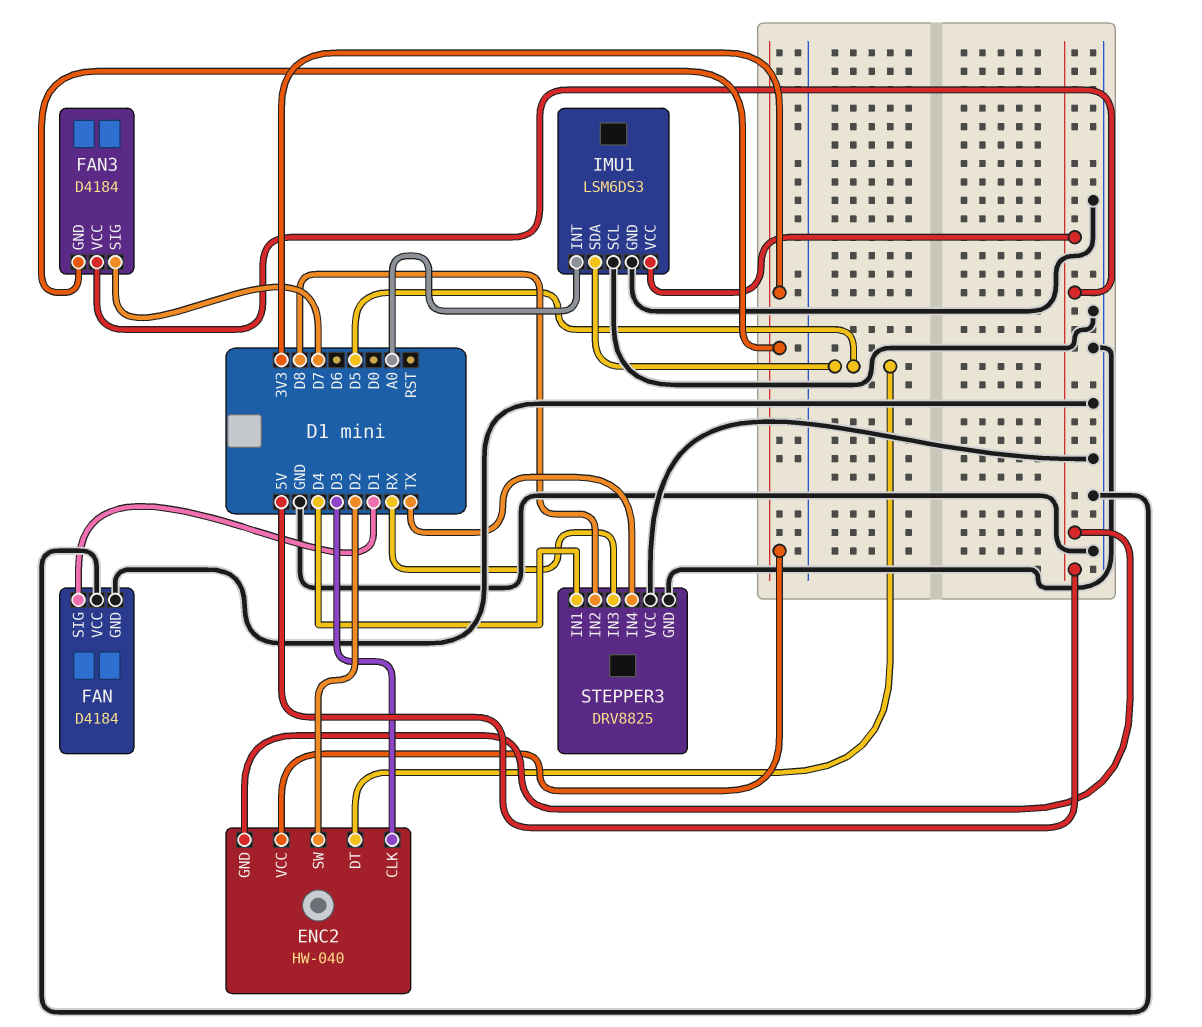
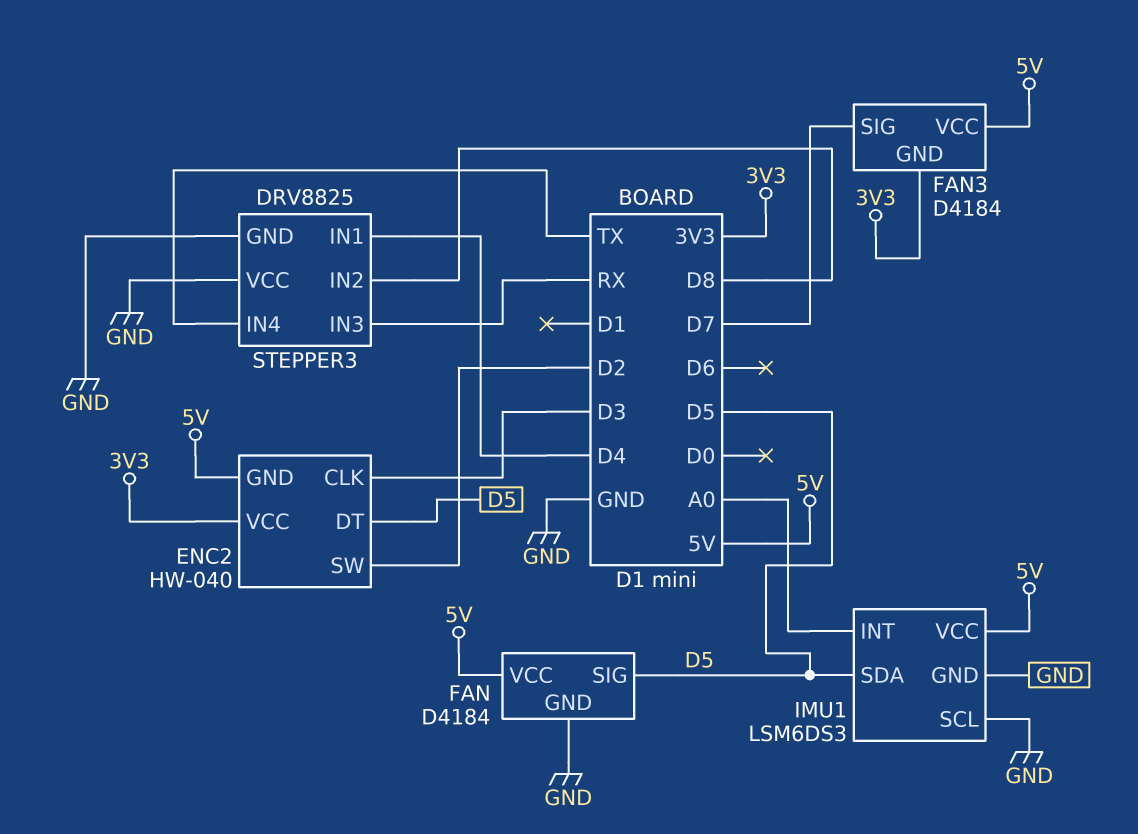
FAN pin SIG: D1 -> D5
FAN pin VCC: GND -> 5V

